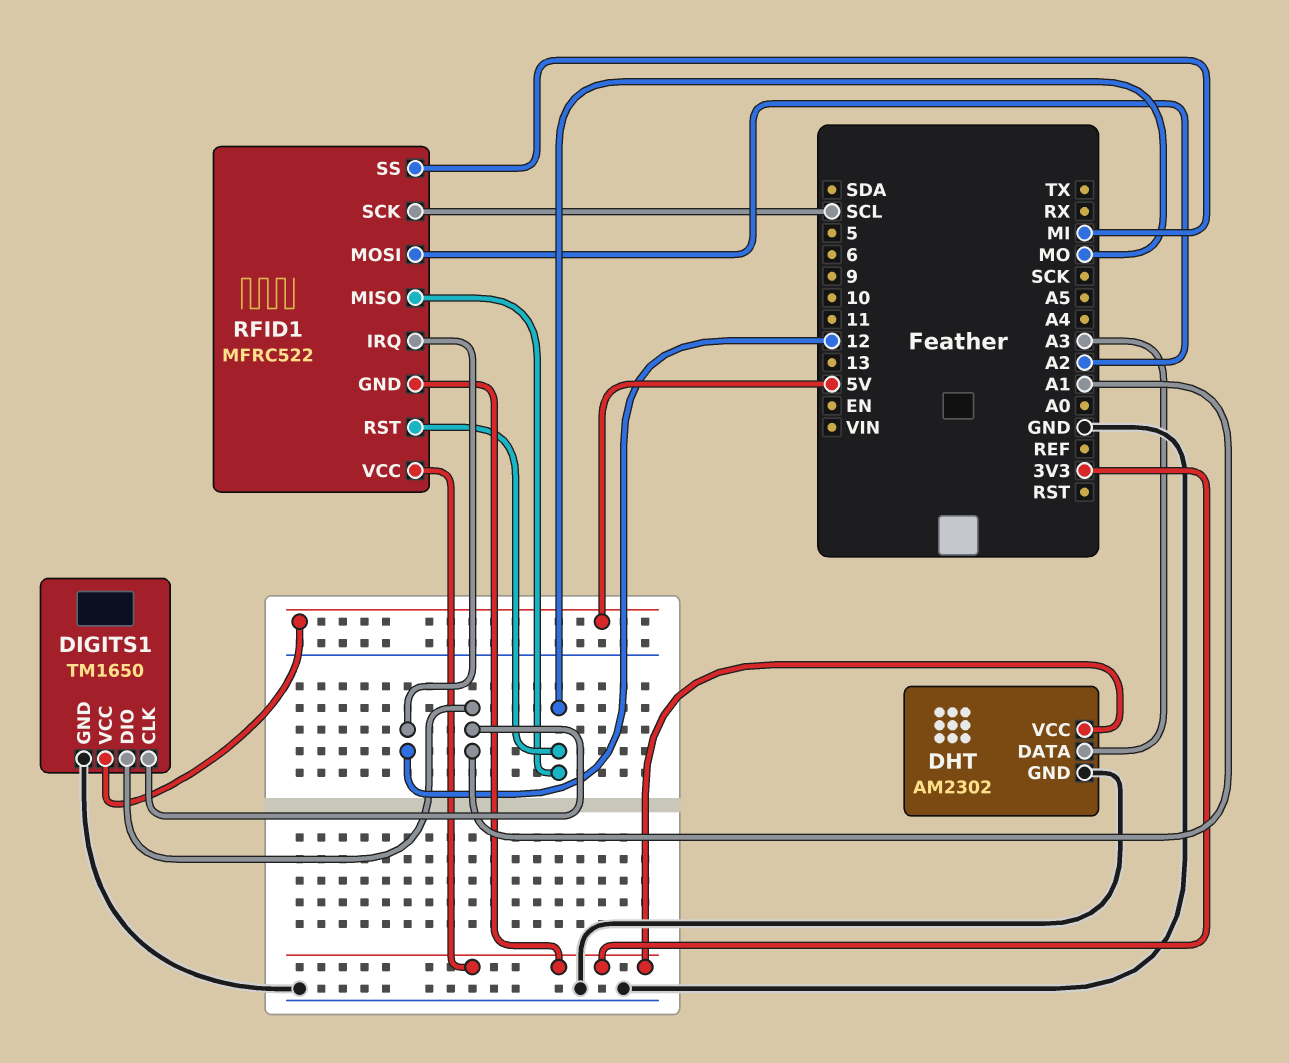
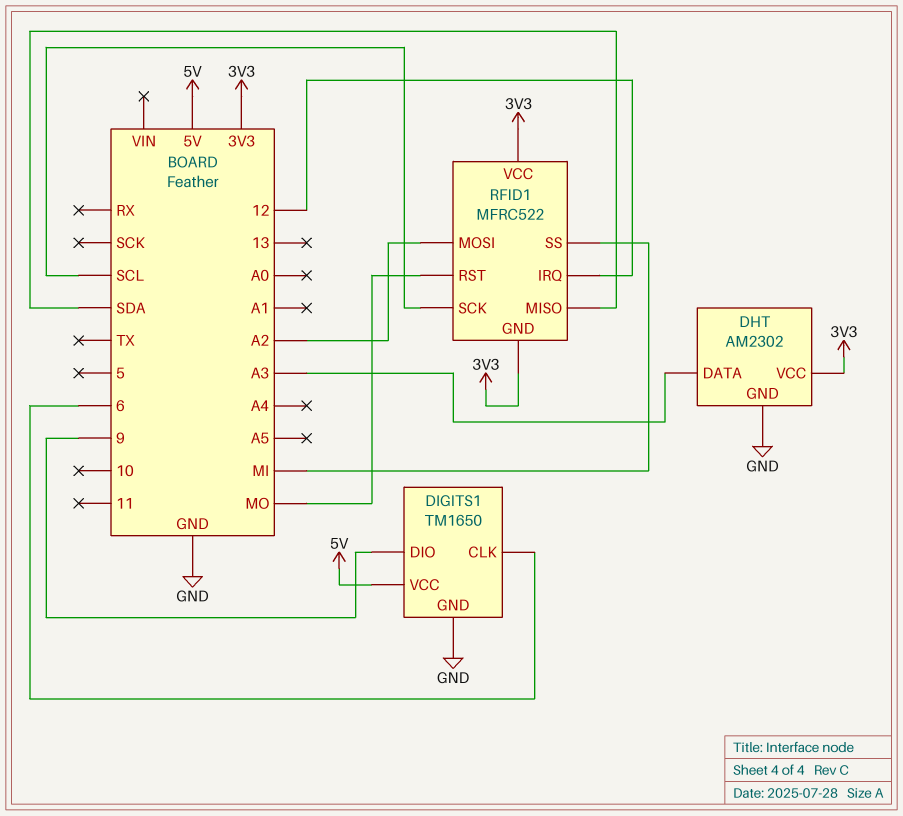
DIGITS1 pin CLK: A1 -> 6
DIGITS1 pin DIO: A1 -> 9
RFID1 pin MISO: MO -> SDA

